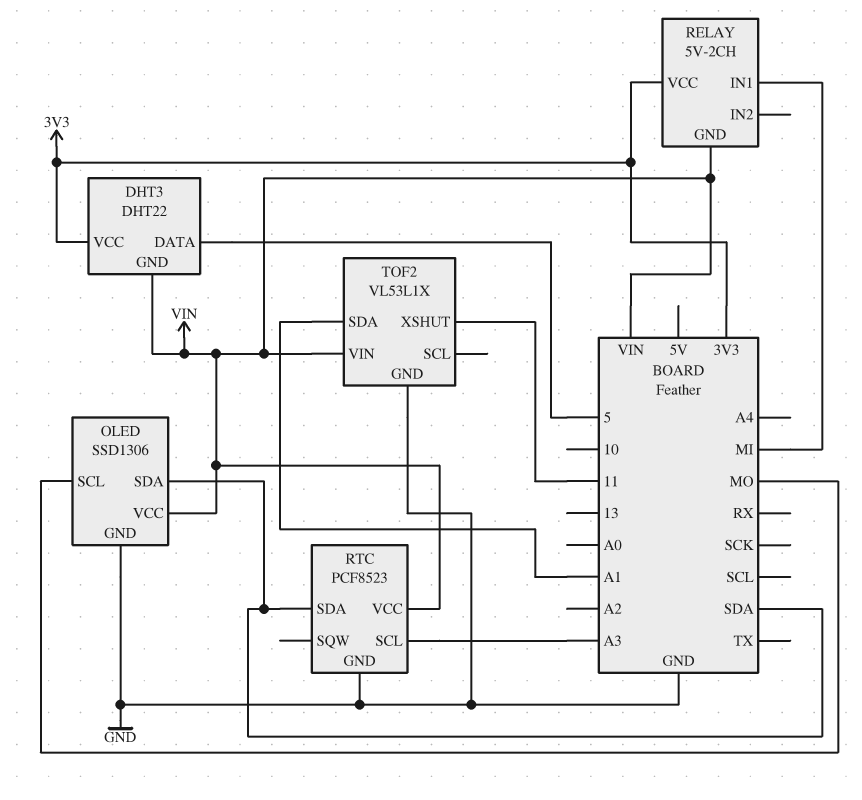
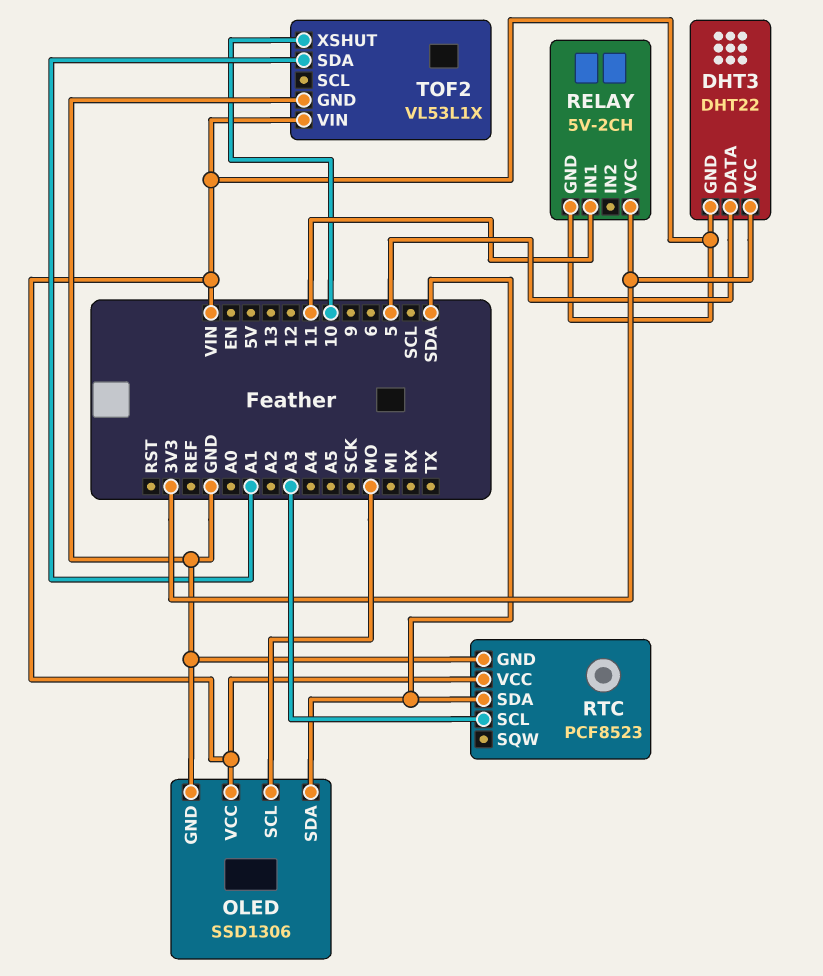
RELAY pin IN1: MI -> 11
TOF2 pin XSHUT: 11 -> 10

